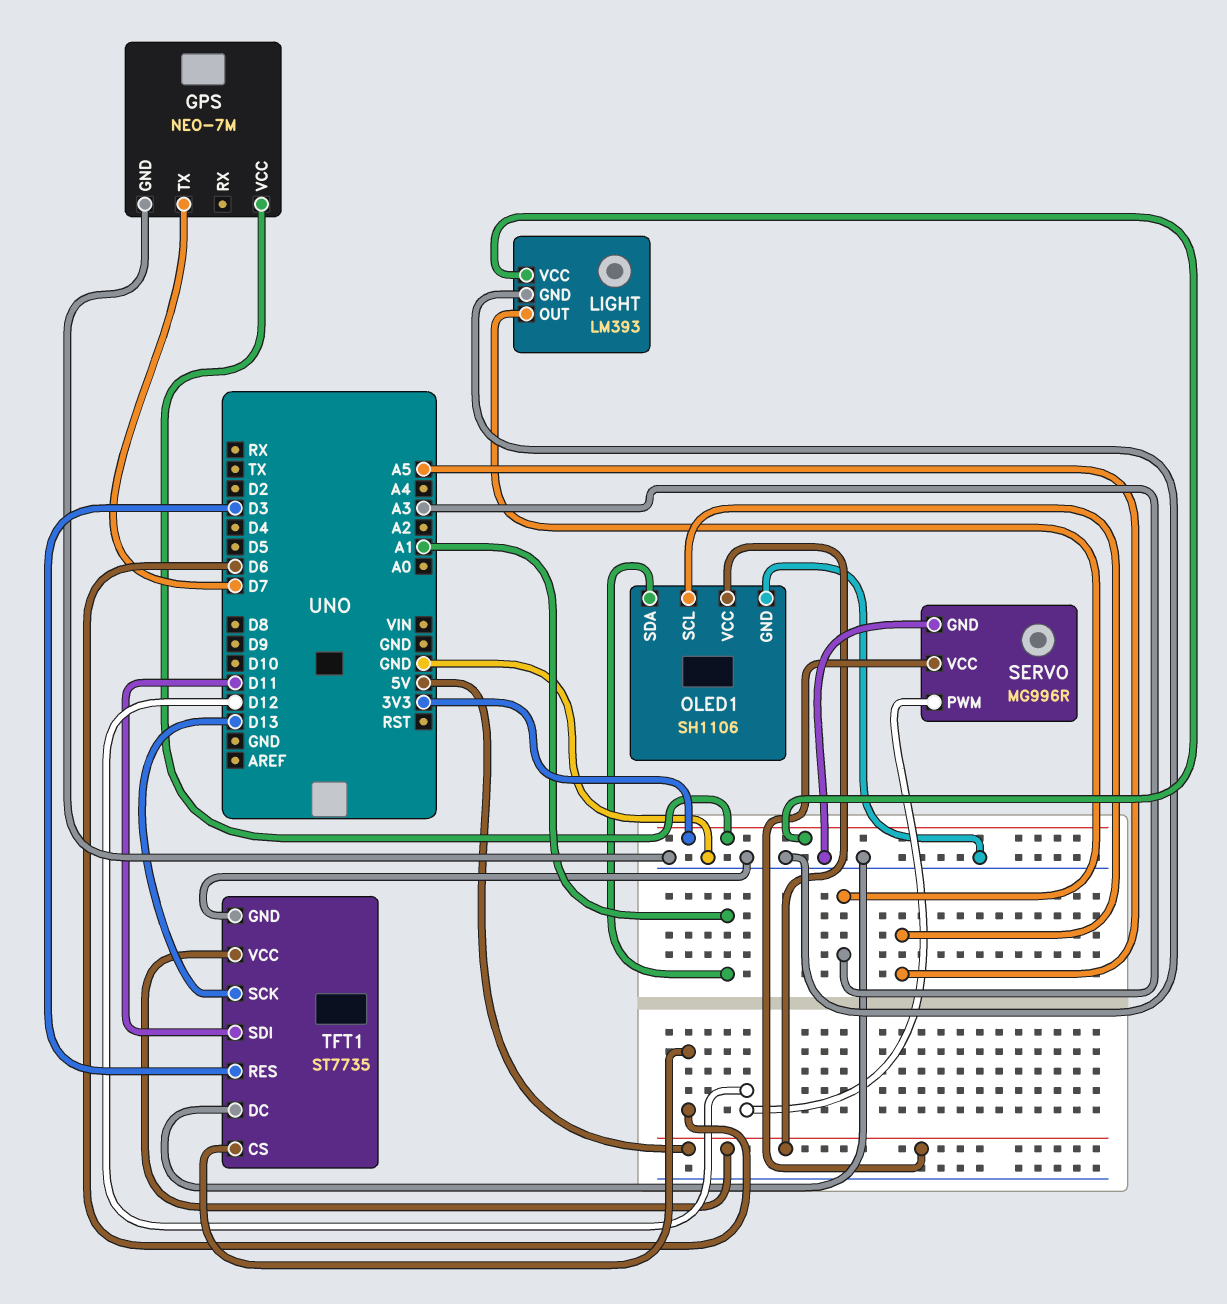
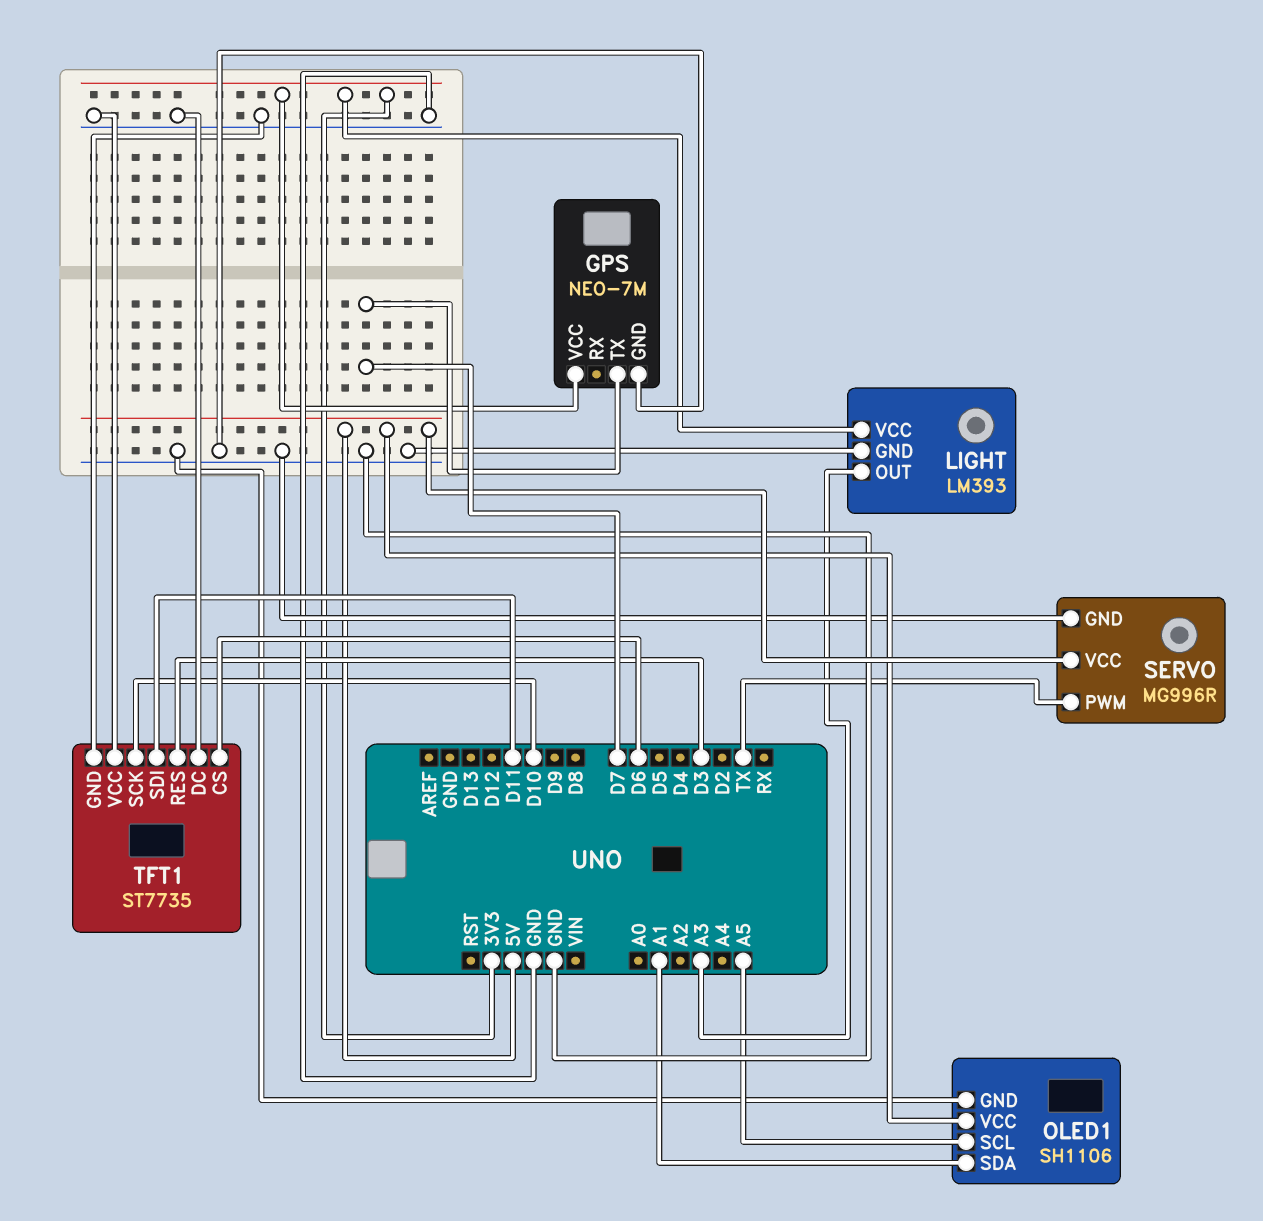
SERVO pin PWM: D12 -> TX
TFT1 pin SCK: D13 -> D10
TFT1 pin VCC: 5V -> GND

